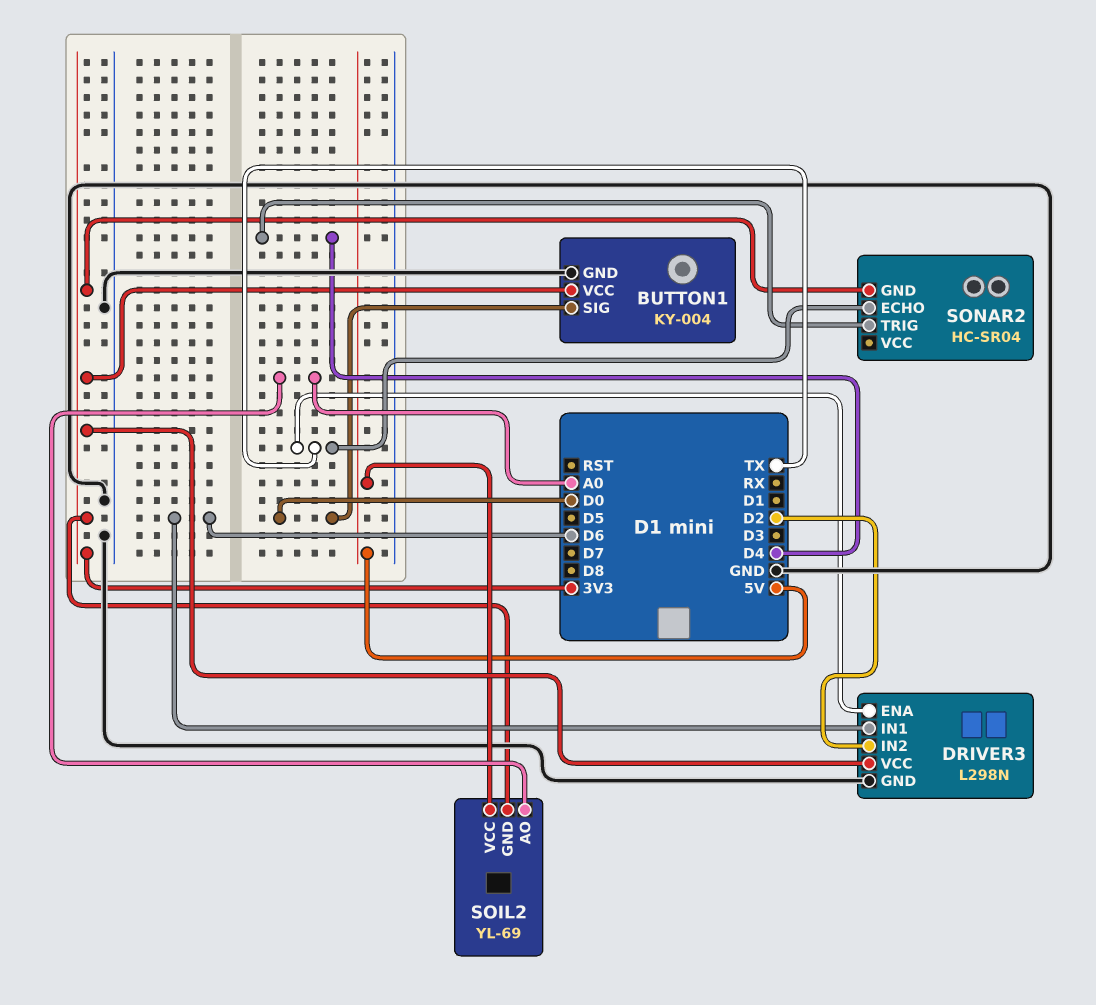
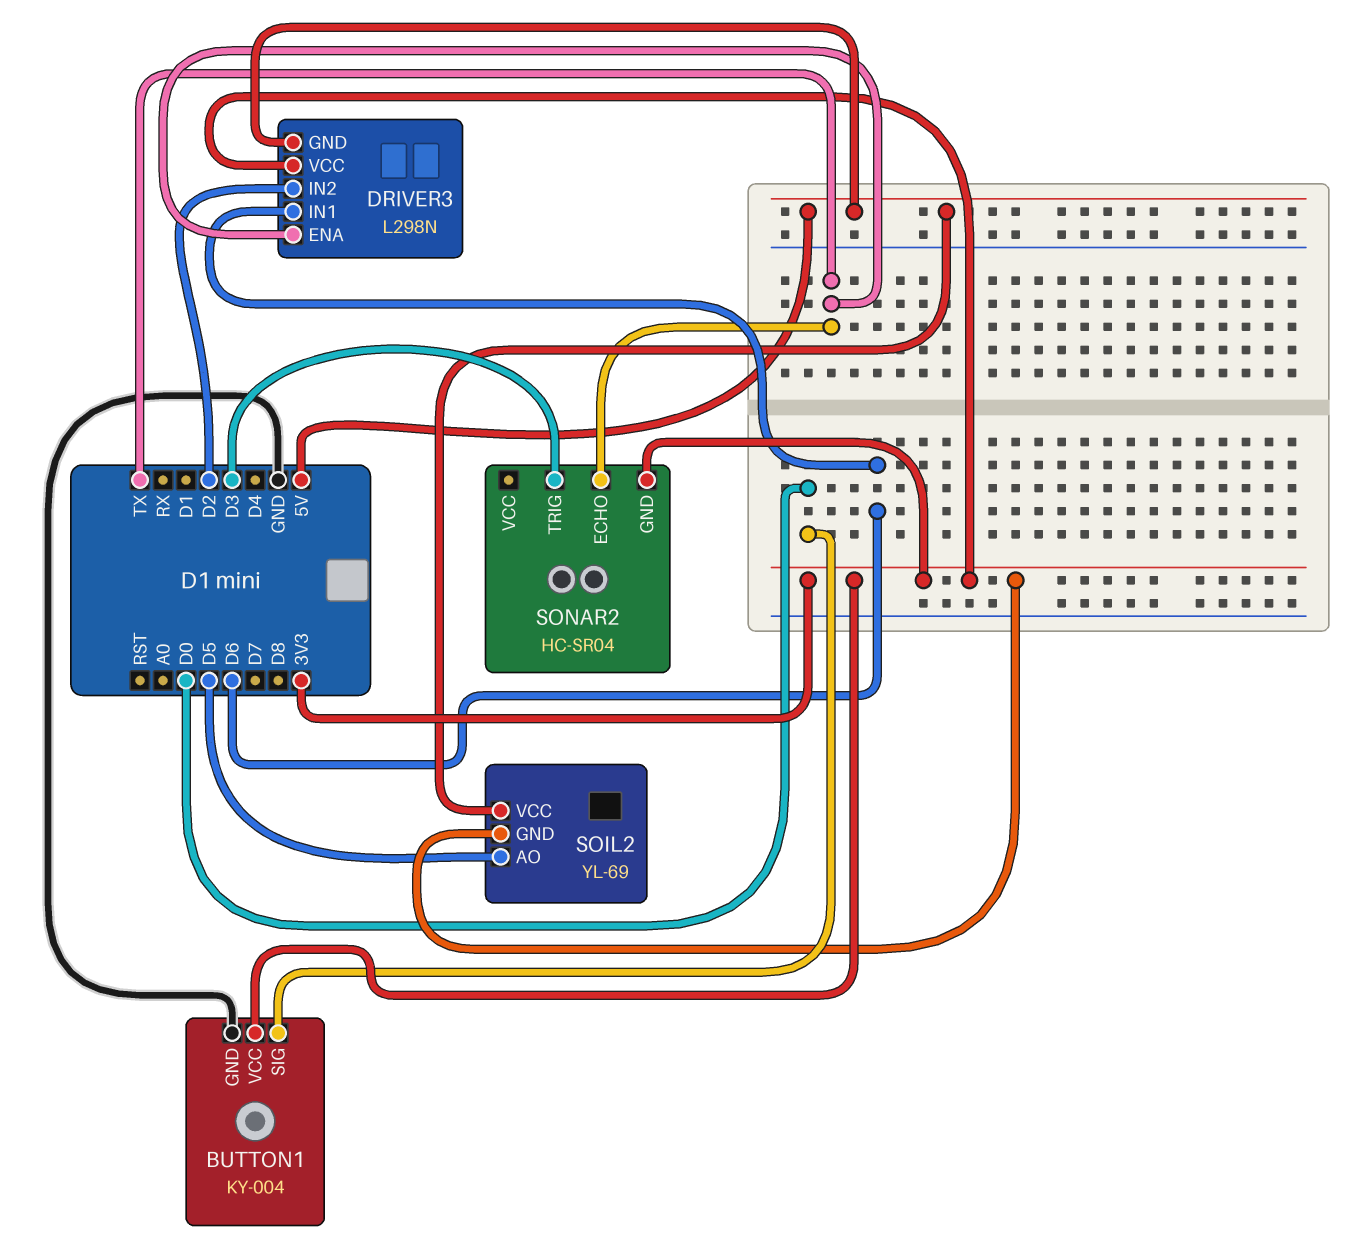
DRIVER3 pin GND: GND -> 5V
SOIL2 pin AO: A0 -> D5
SONAR2 pin TRIG: D4 -> D3

